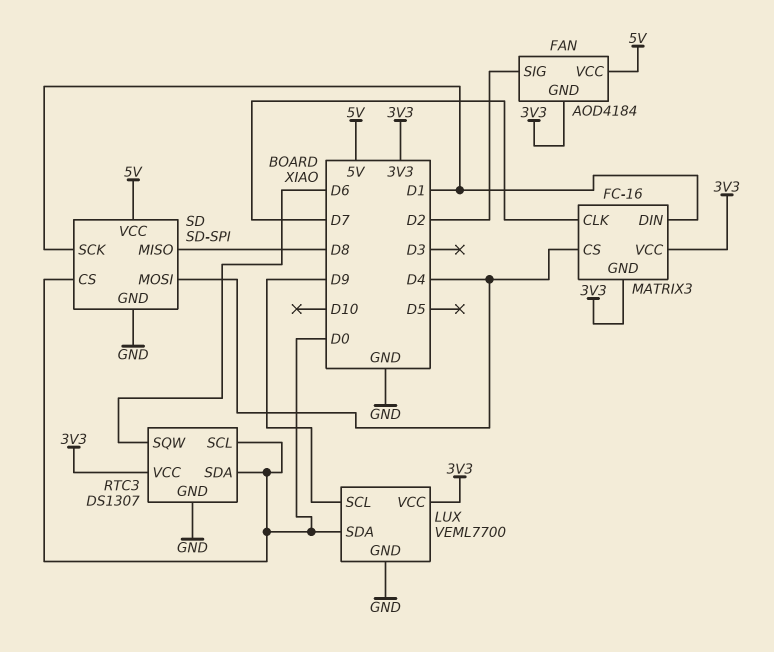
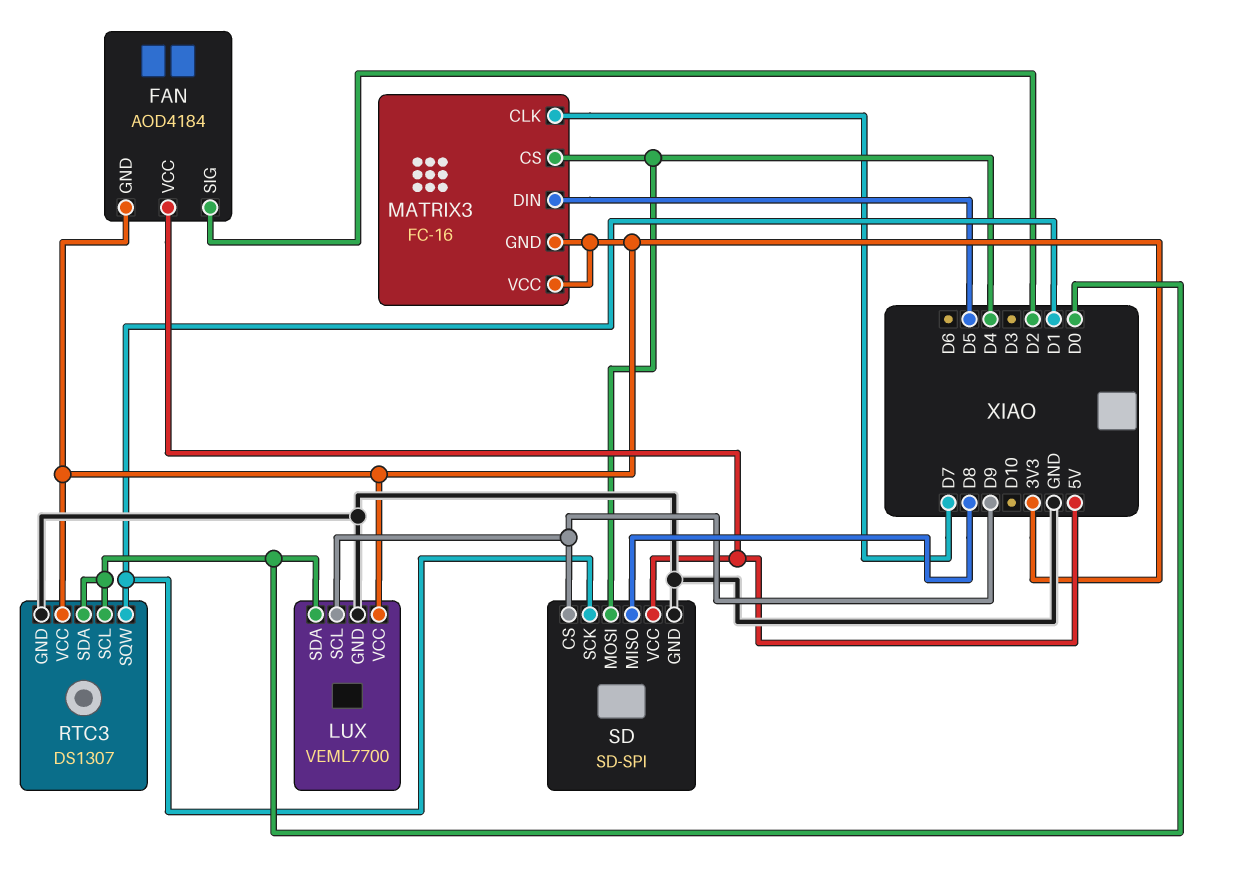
MATRIX3 pin DIN: D1 -> D5
RTC3 pin SQW: D6 -> D1
SD pin CS: D0 -> D9

